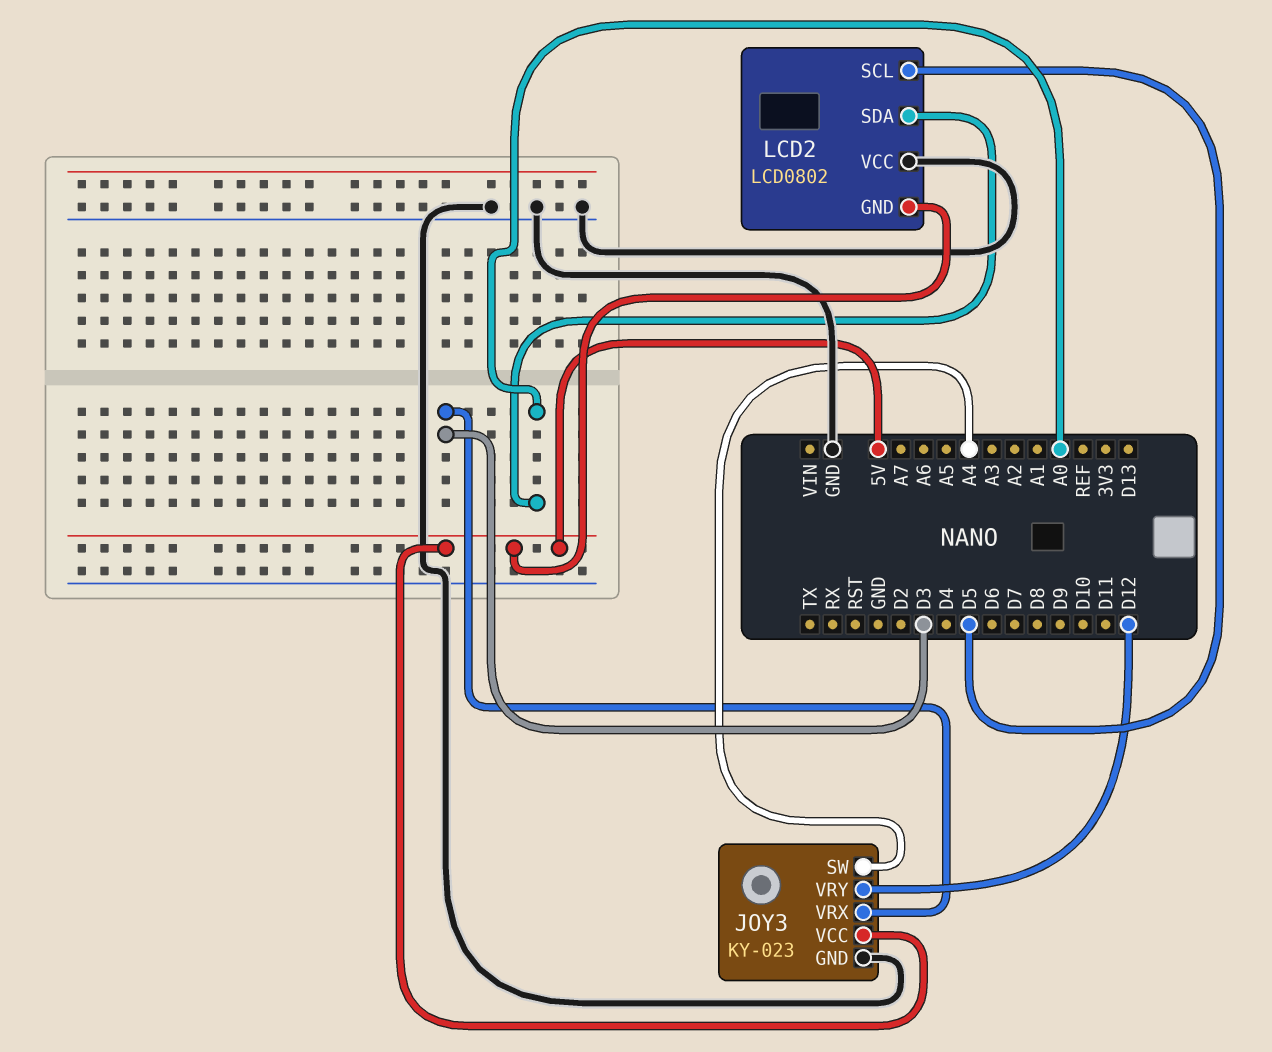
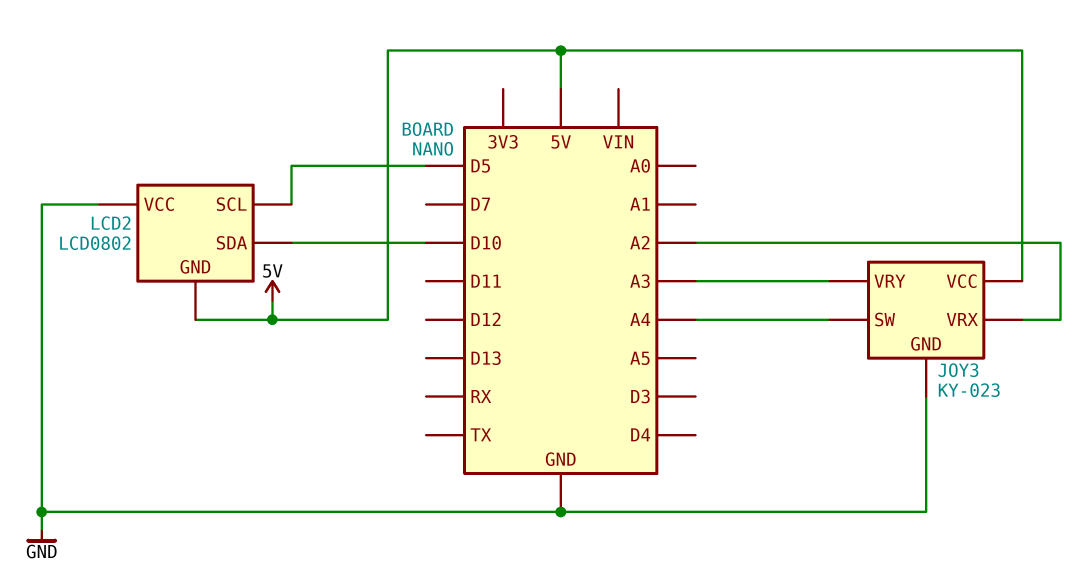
JOY3 pin VRX: D3 -> A2
JOY3 pin VRY: D12 -> A3
LCD2 pin SDA: A0 -> D10

